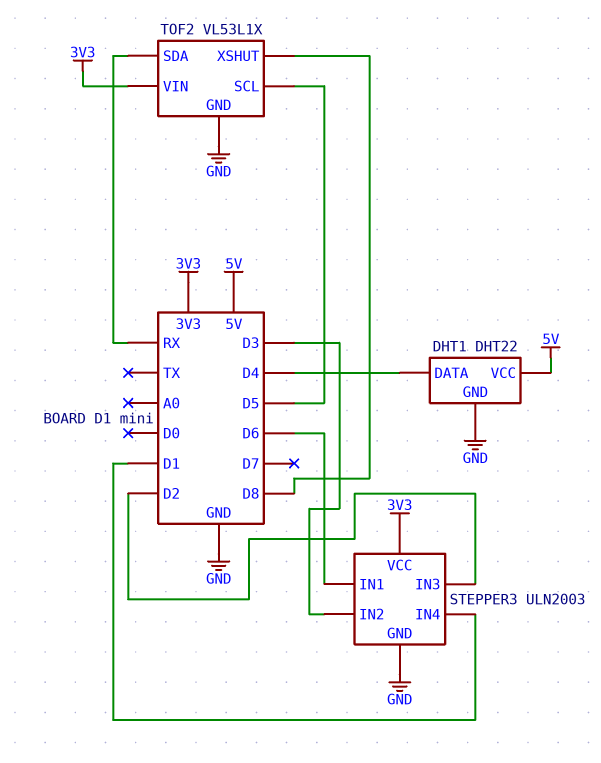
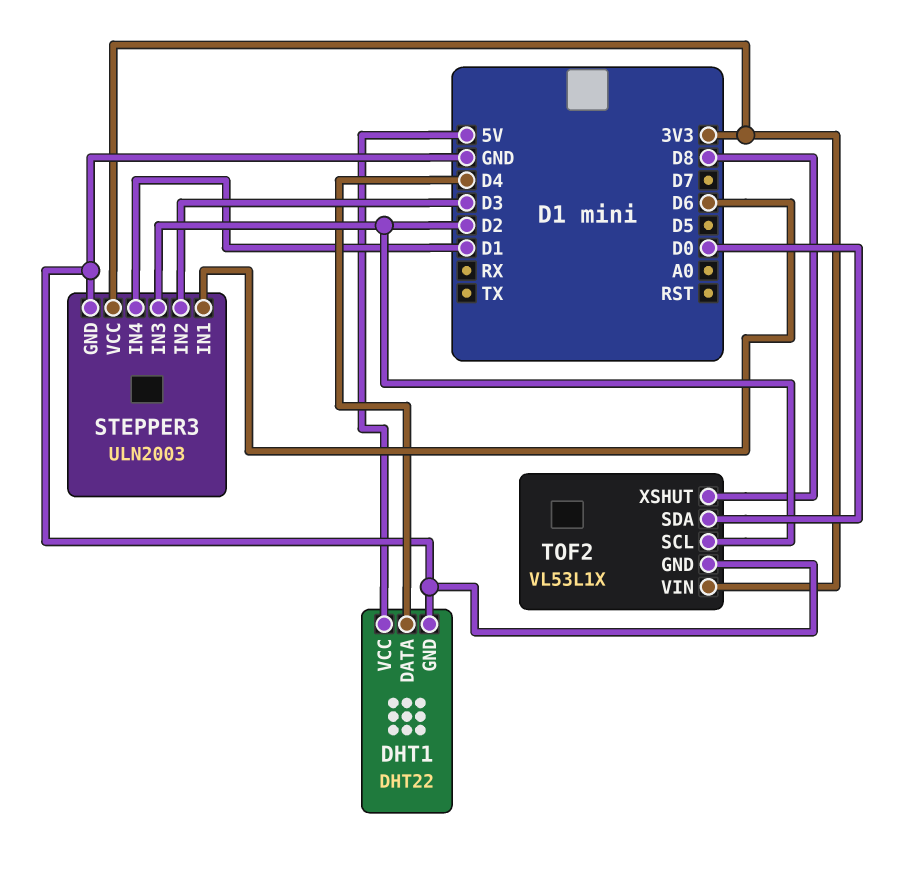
TOF2 pin SCL: D5 -> D2
TOF2 pin SDA: RX -> D0

